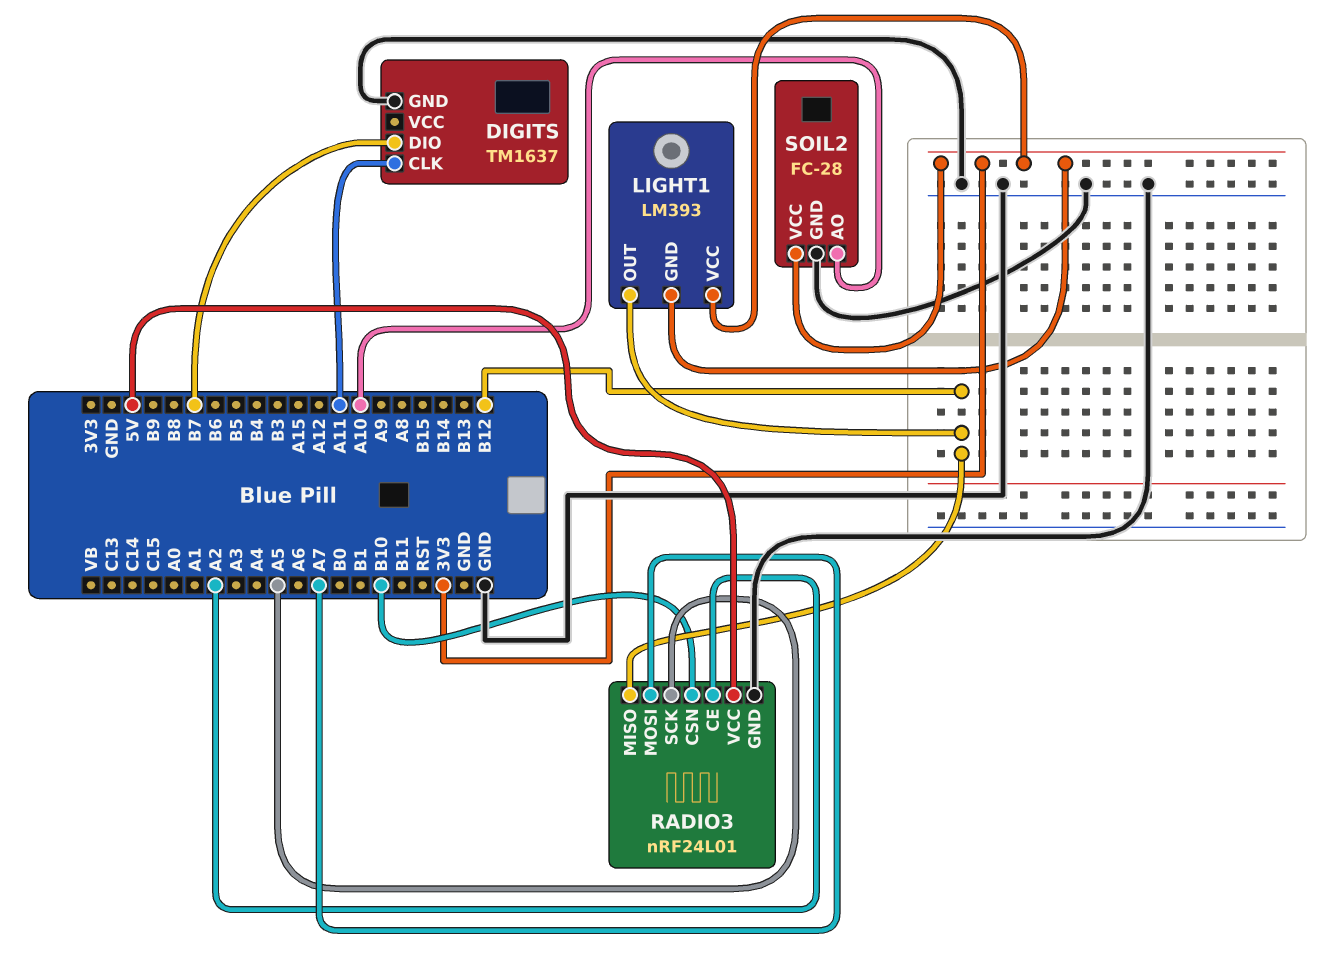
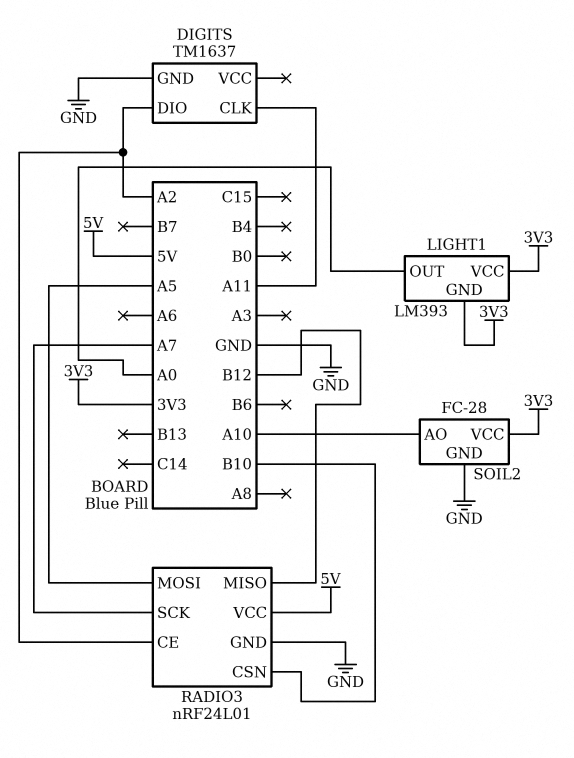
DIGITS pin DIO: B7 -> A2
LIGHT1 pin OUT: B12 -> A0
RADIO3 pin MOSI: A7 -> A5
RADIO3 pin SCK: A5 -> A7

